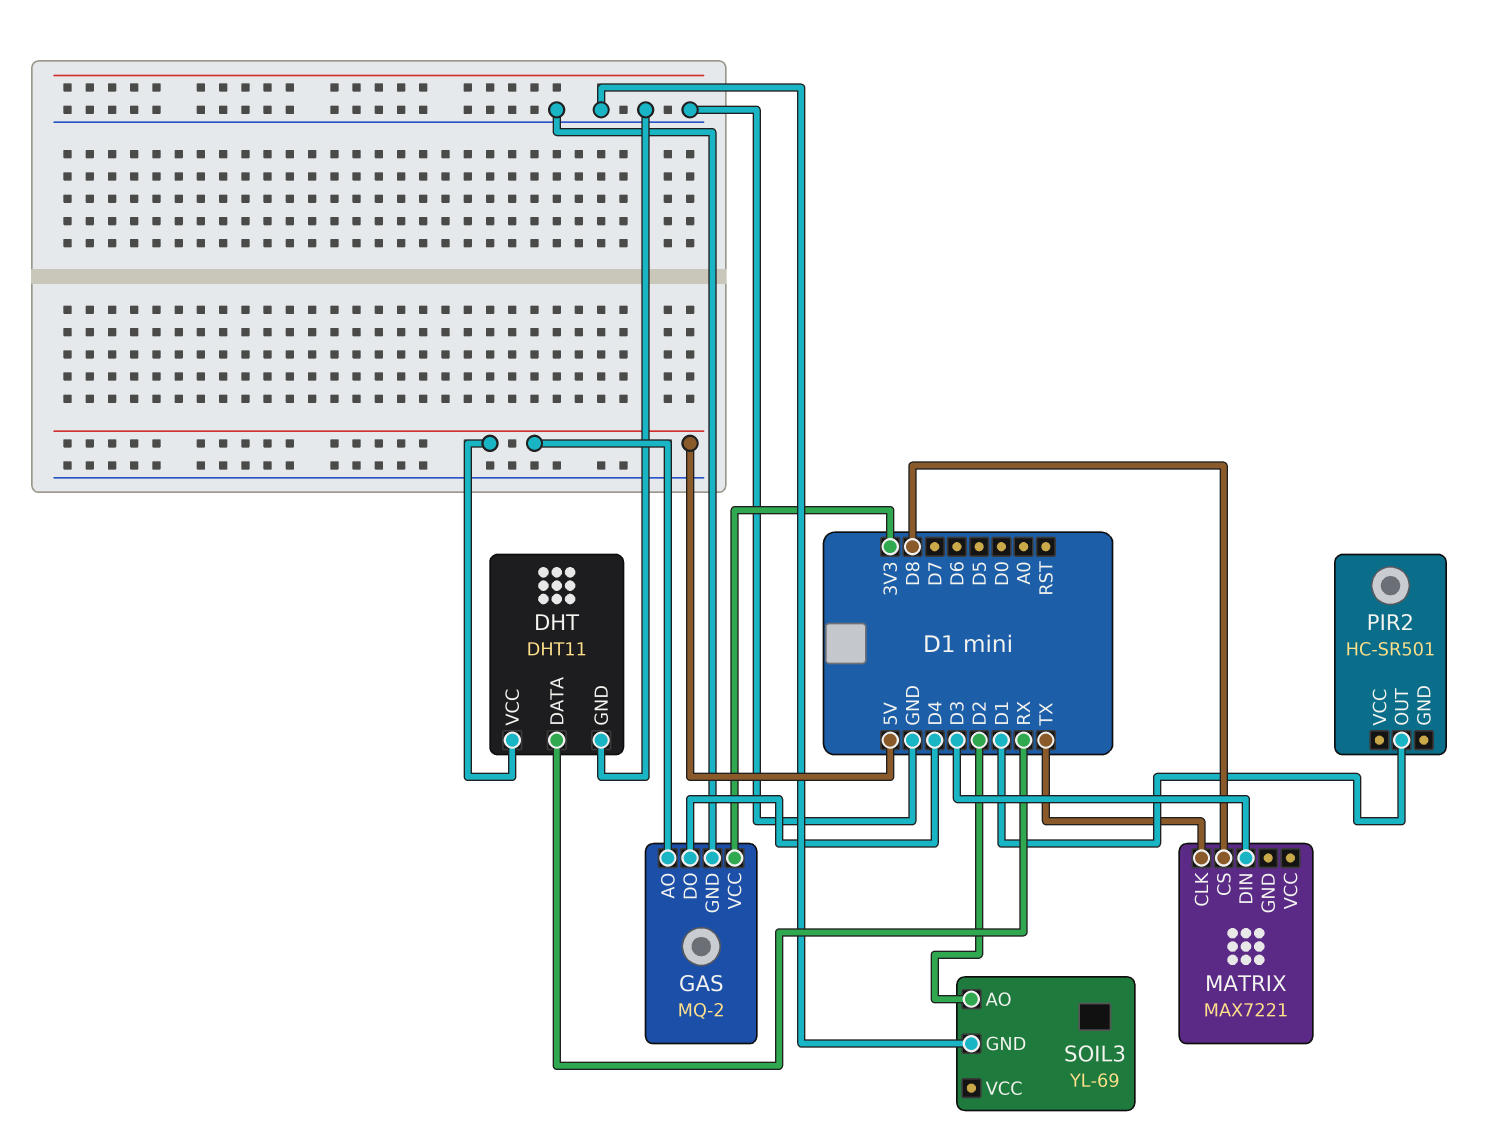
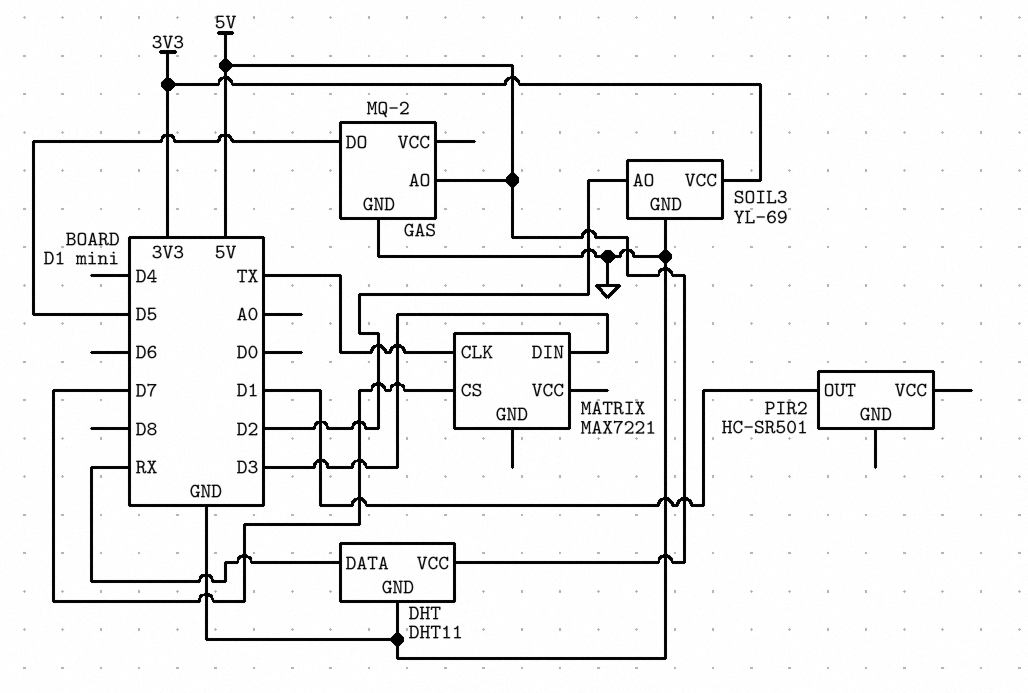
GAS pin DO: D4 -> D5
GAS pin VCC: 3V3 -> none
MATRIX pin CS: D8 -> D7
SOIL3 pin VCC: none -> 3V3

